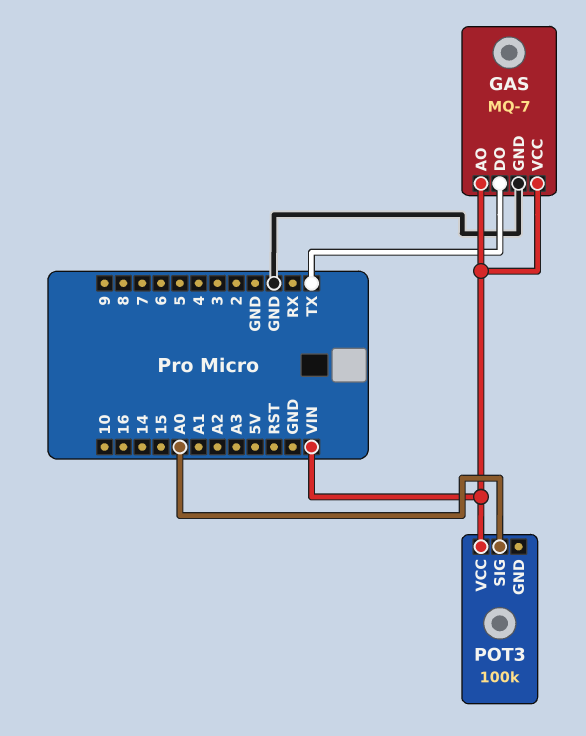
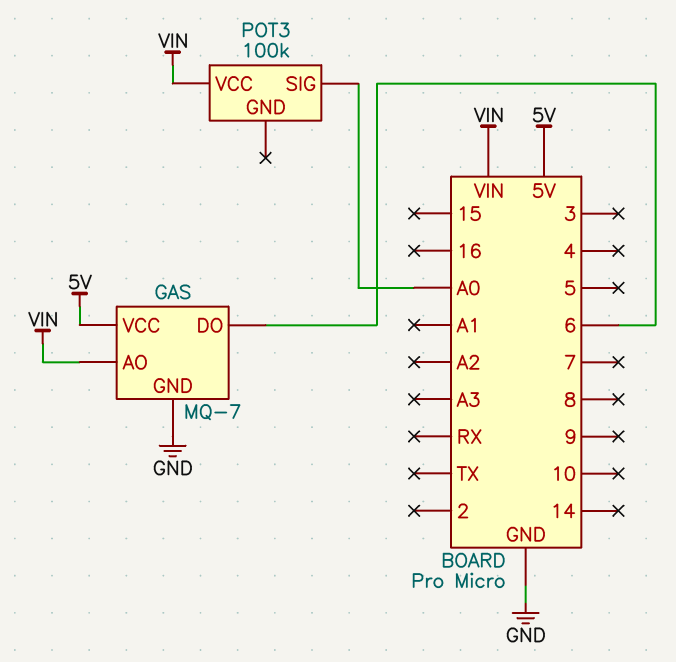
GAS pin DO: TX -> 6
GAS pin VCC: VIN -> 5V

